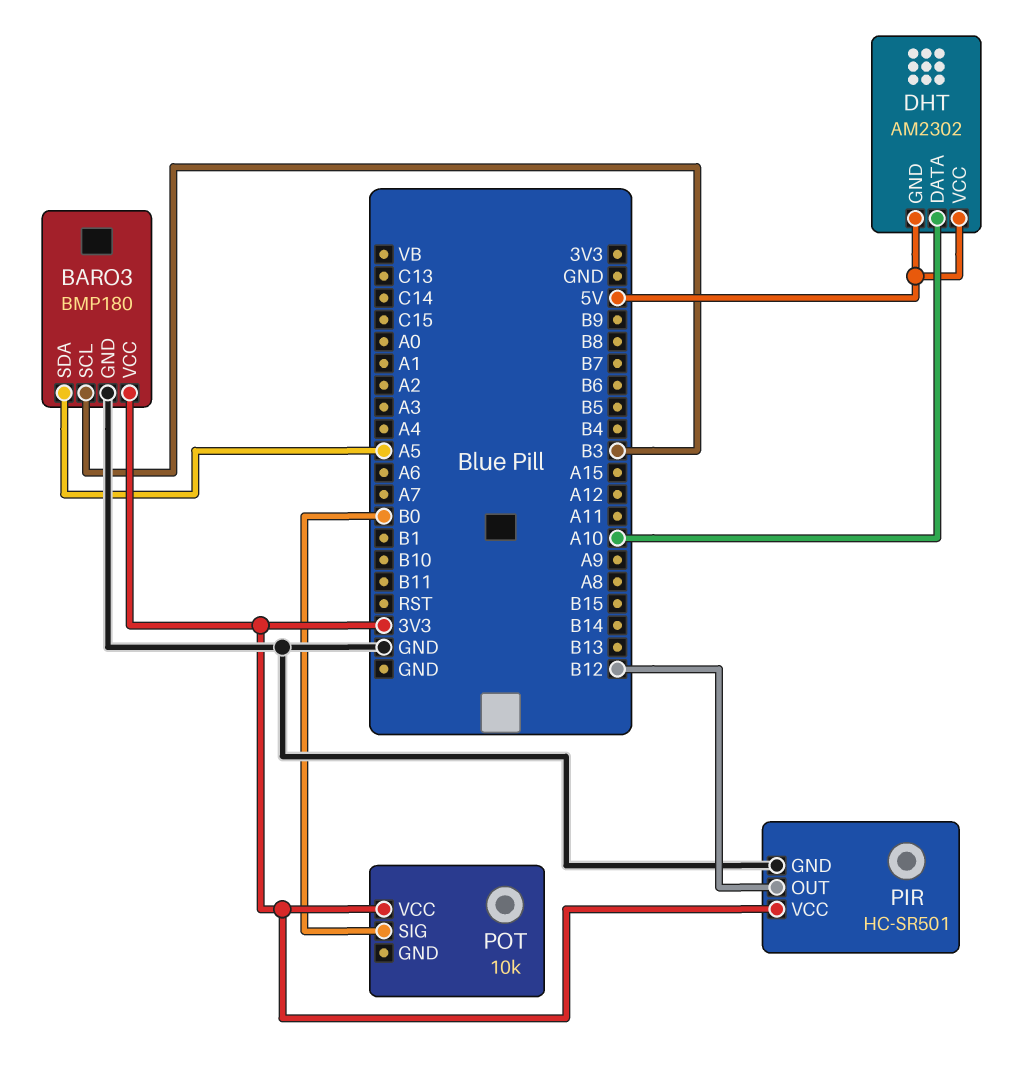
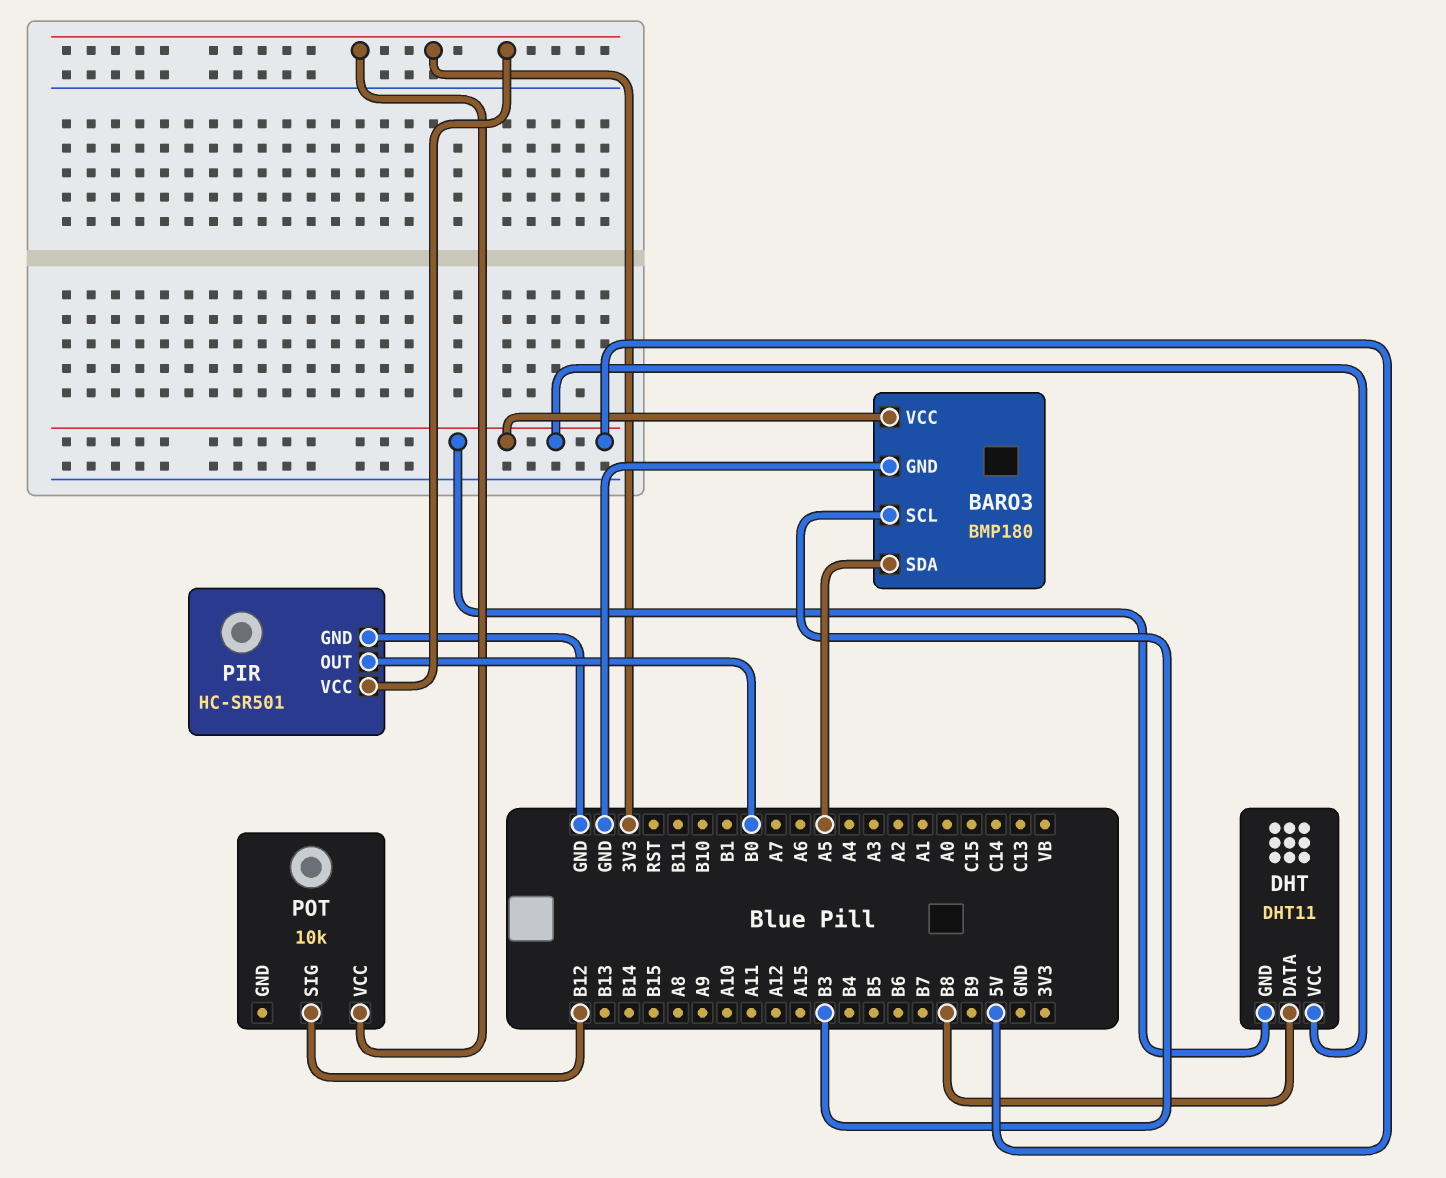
BARO3 pin VCC: 3V3 -> 5V
DHT: AM2302 -> DHT11
DHT pin DATA: A10 -> B8
PIR pin OUT: B12 -> B0
POT pin SIG: B0 -> B12

